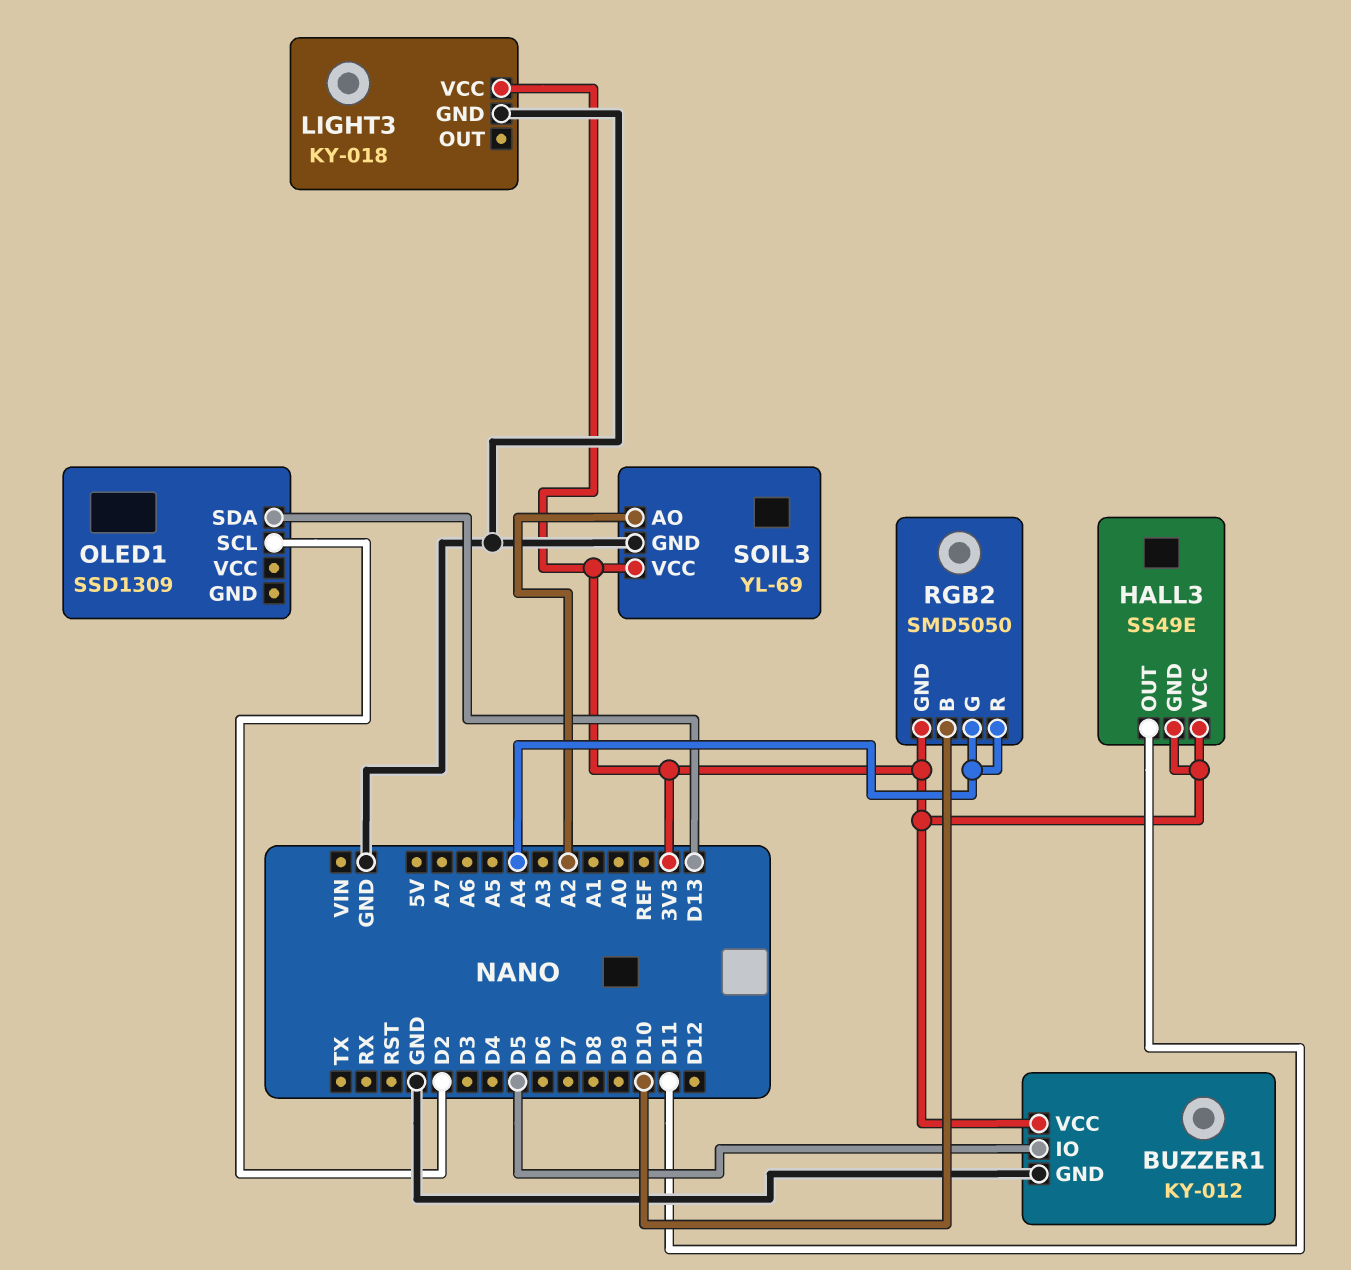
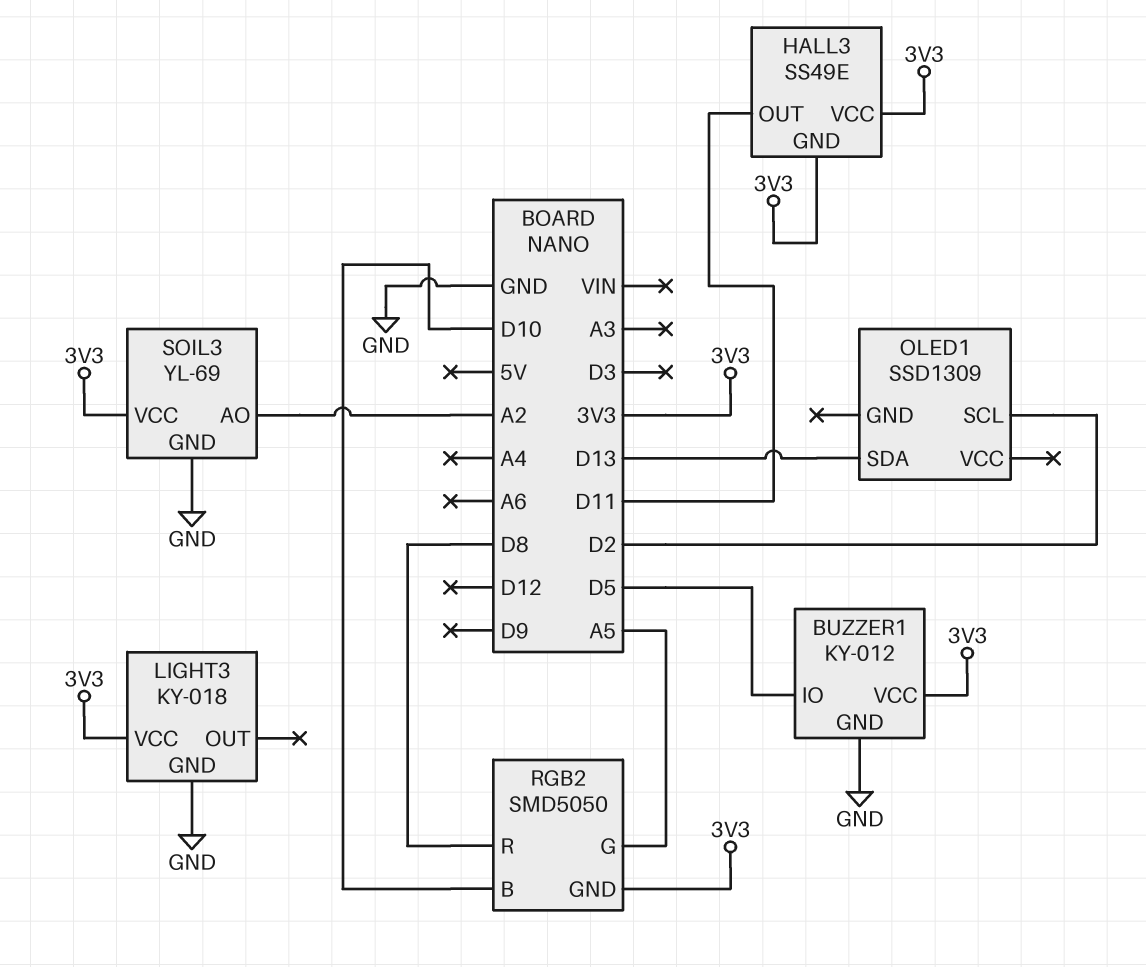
RGB2 pin G: A4 -> A5
RGB2 pin R: A4 -> D8

